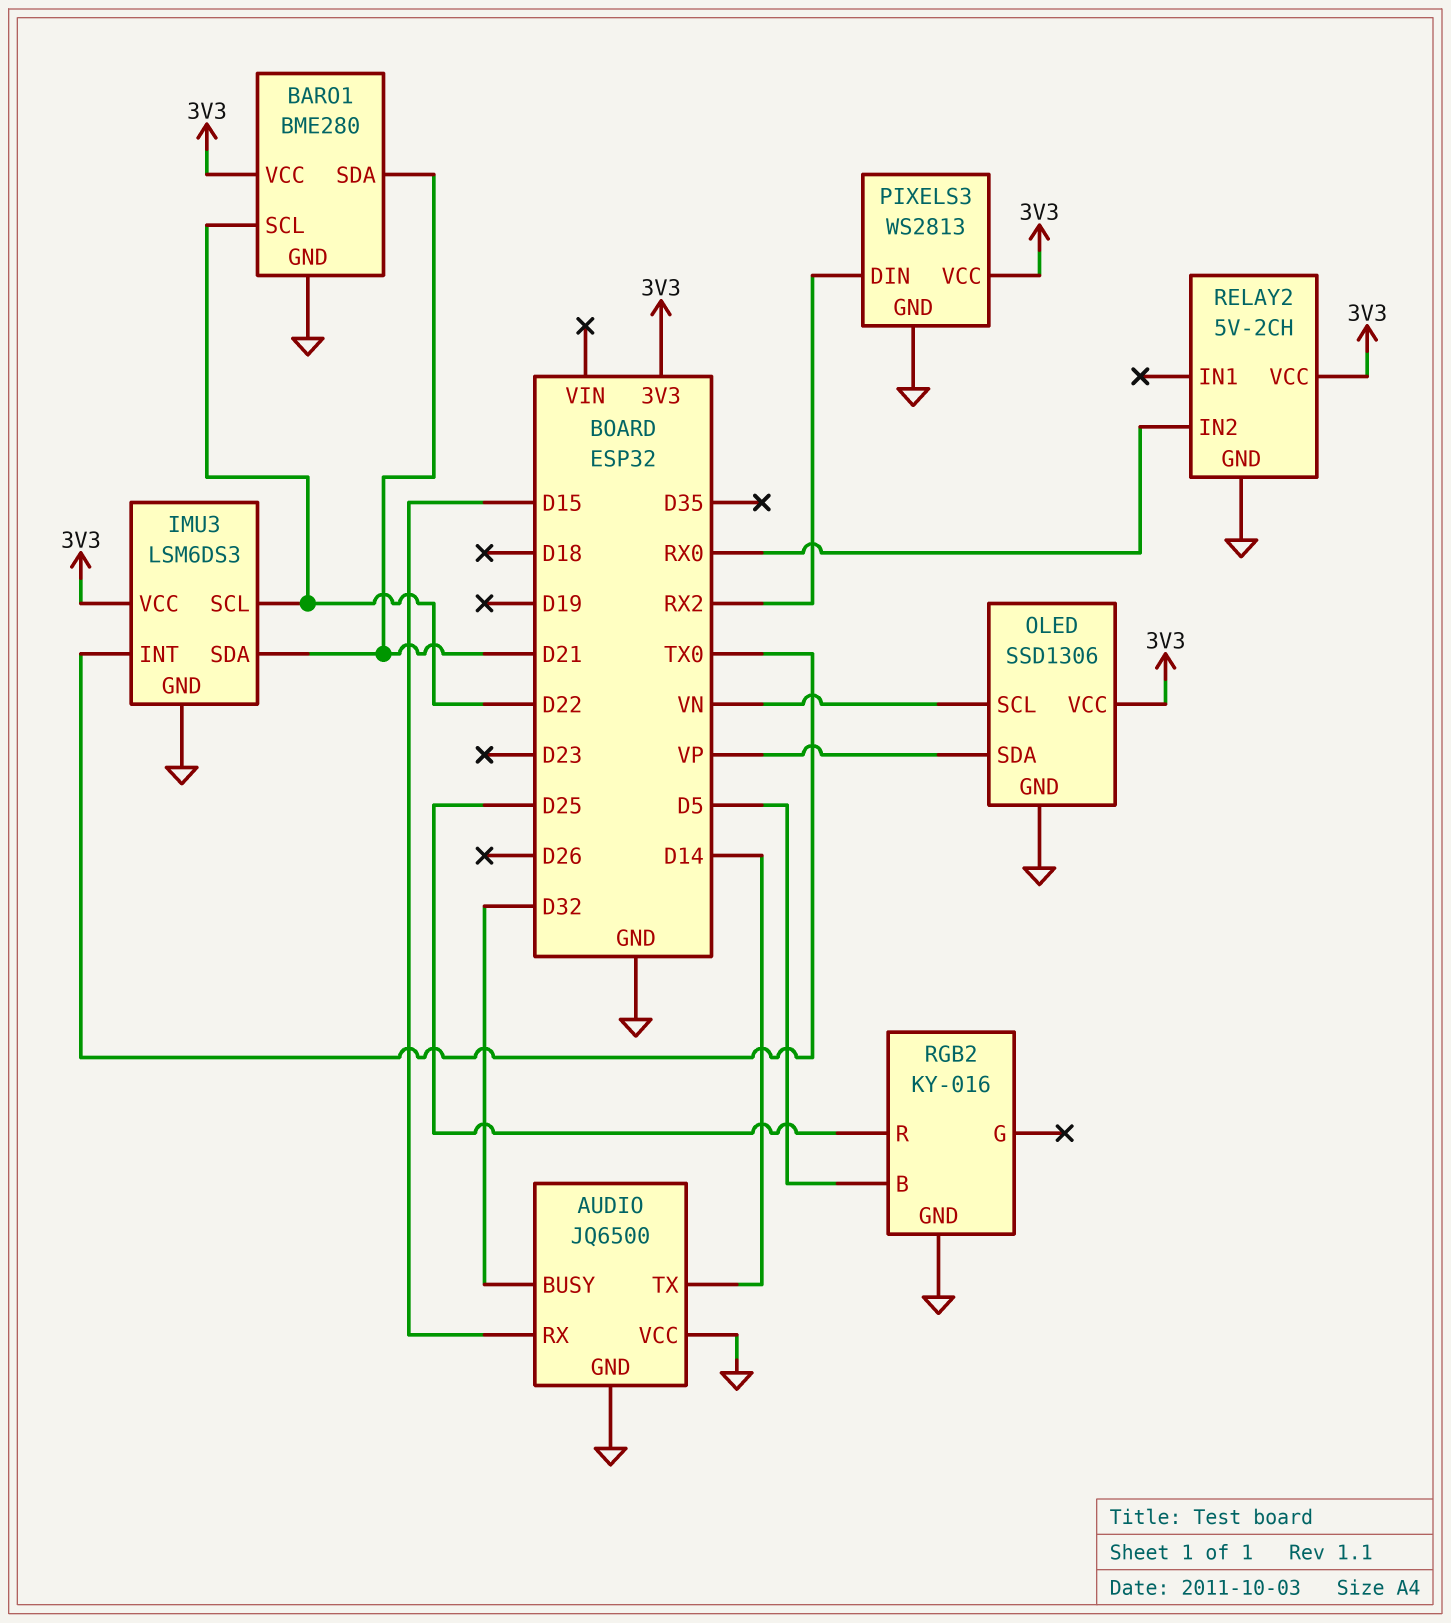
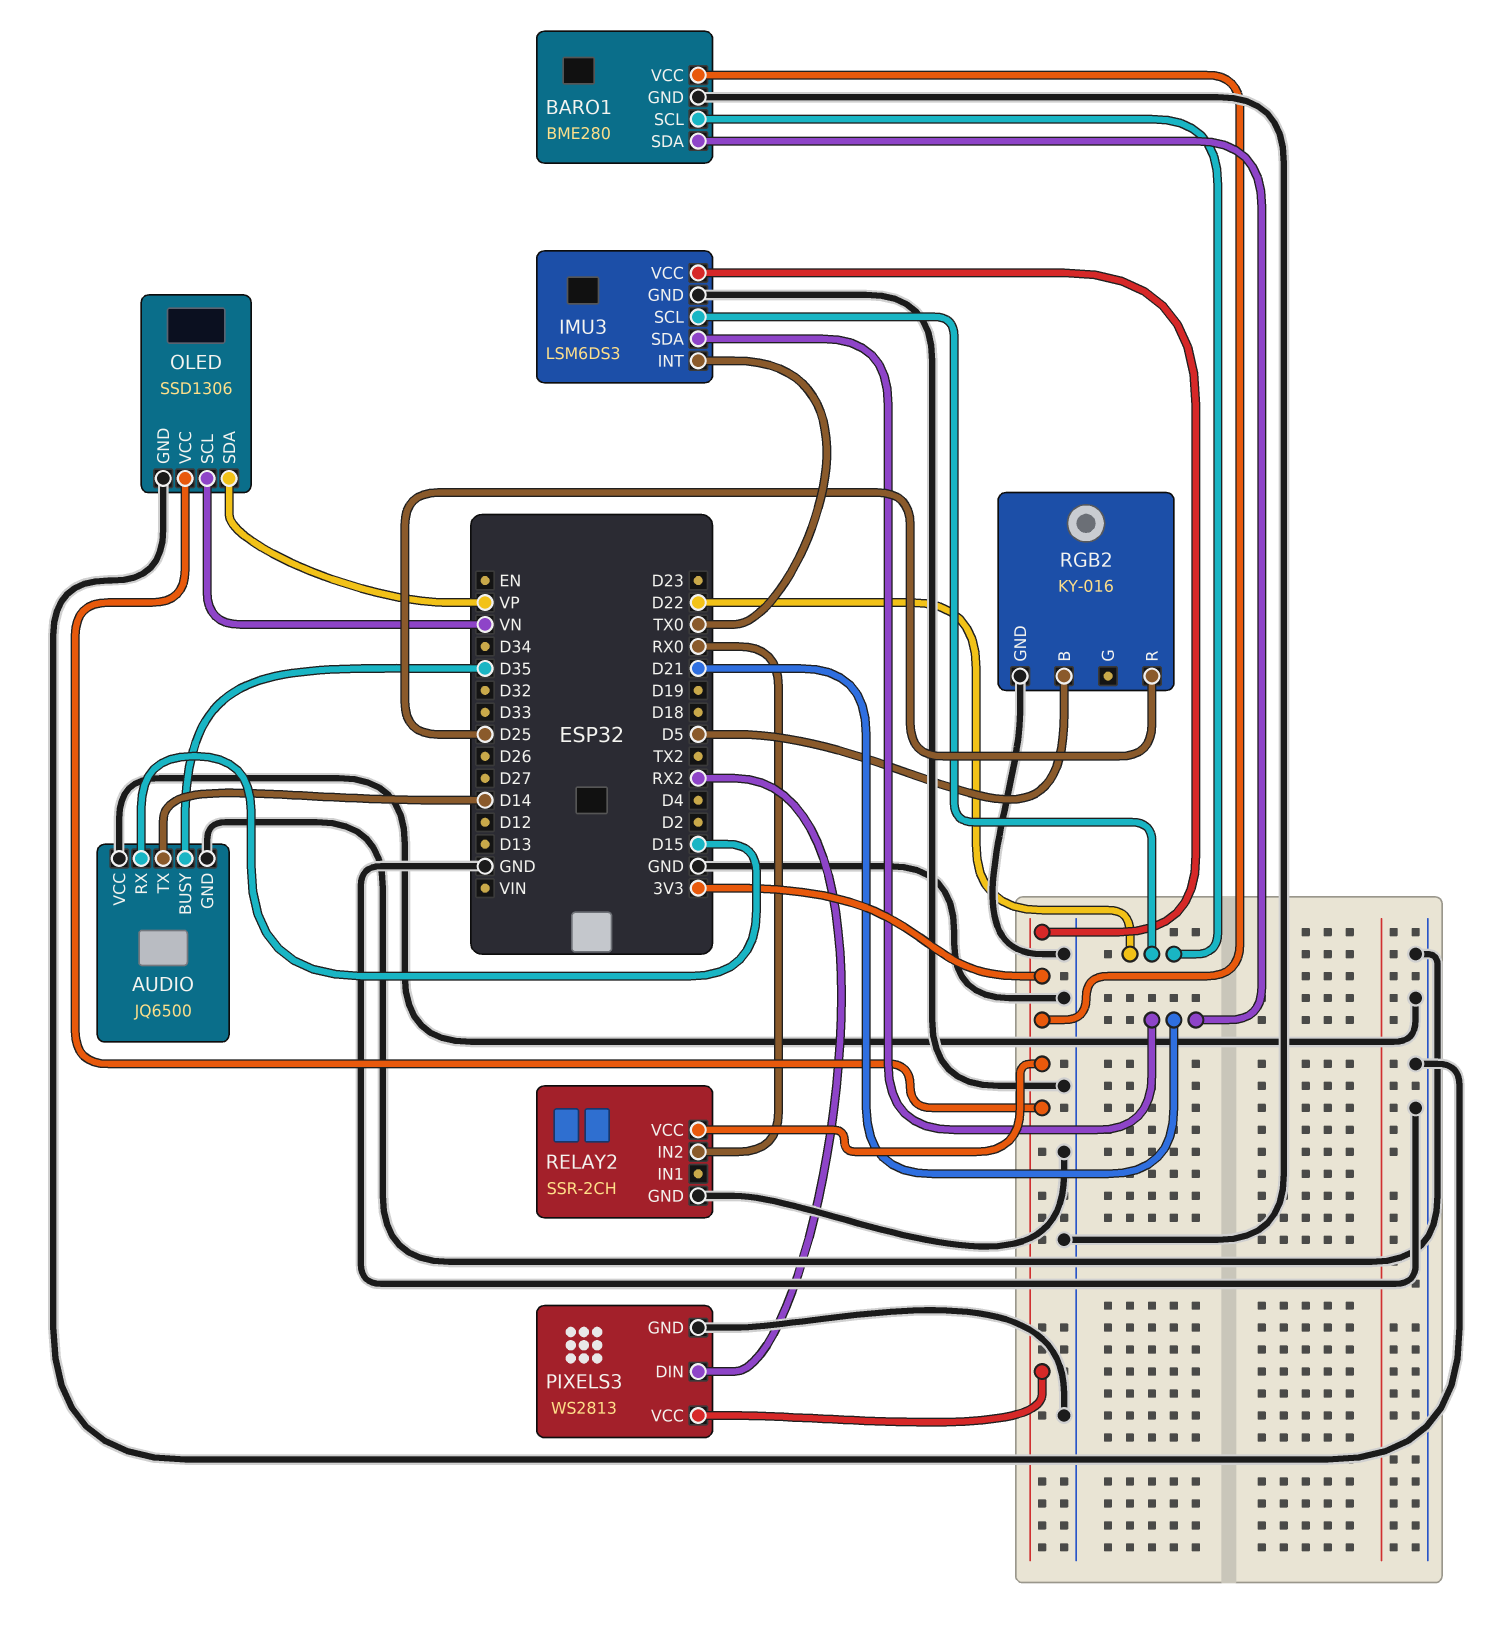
AUDIO pin BUSY: D32 -> D35
RELAY2: 5V-2CH -> SSR-2CH

